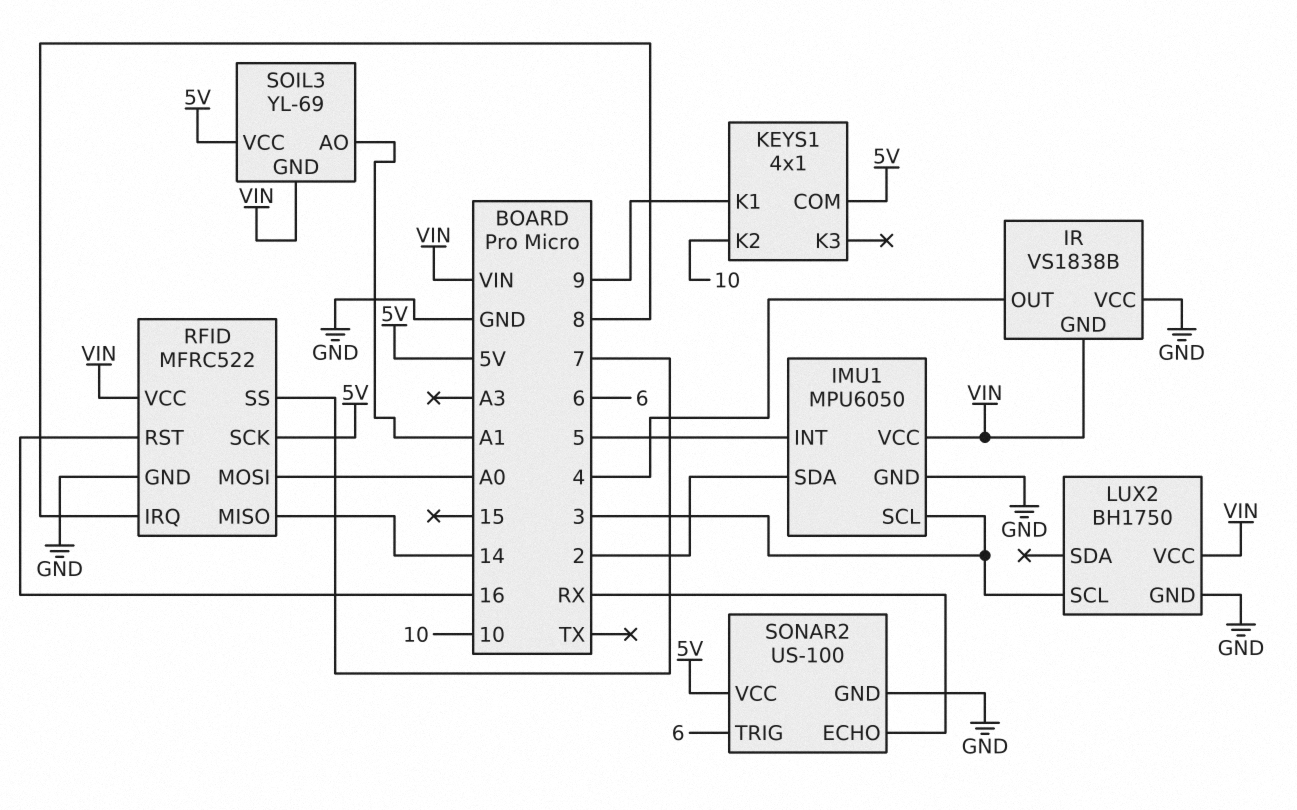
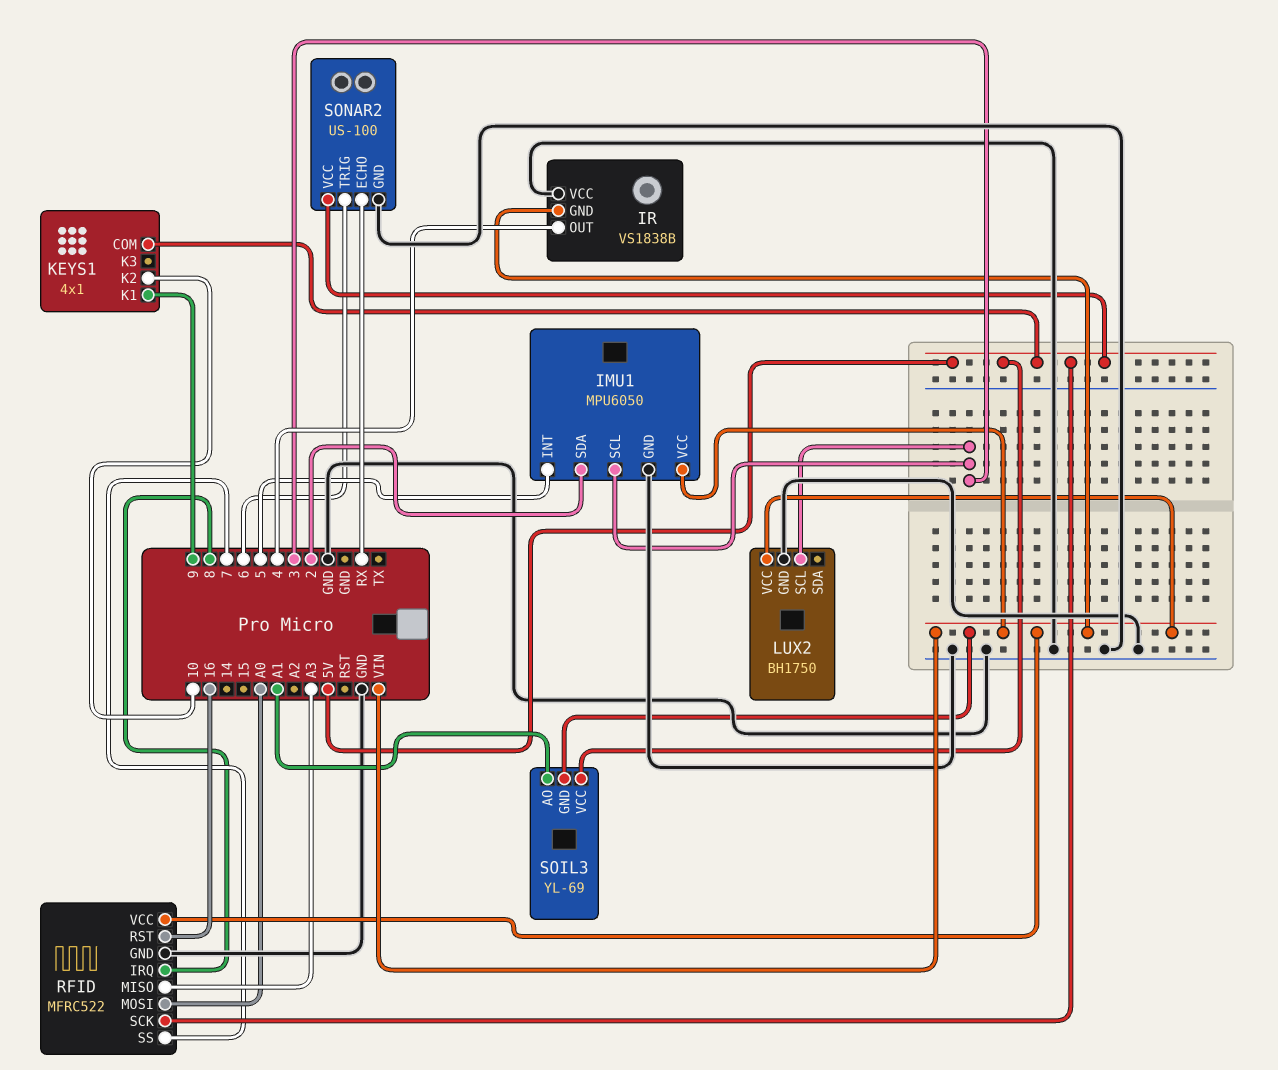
RFID pin MISO: 14 -> A3

